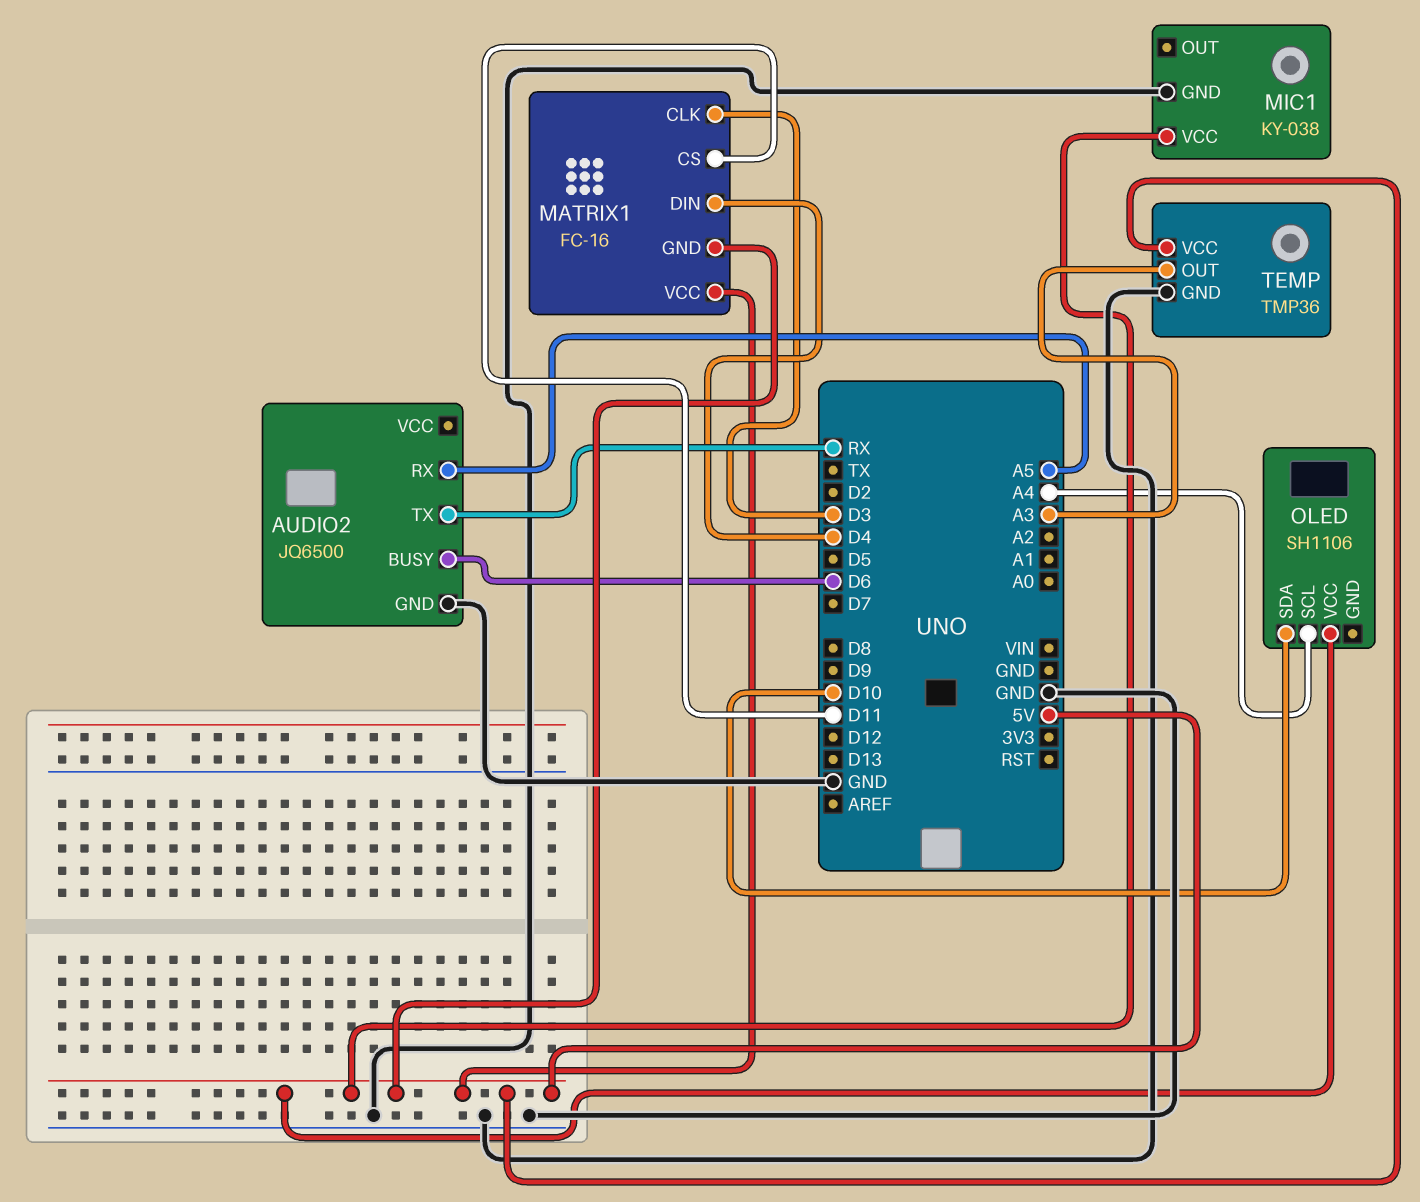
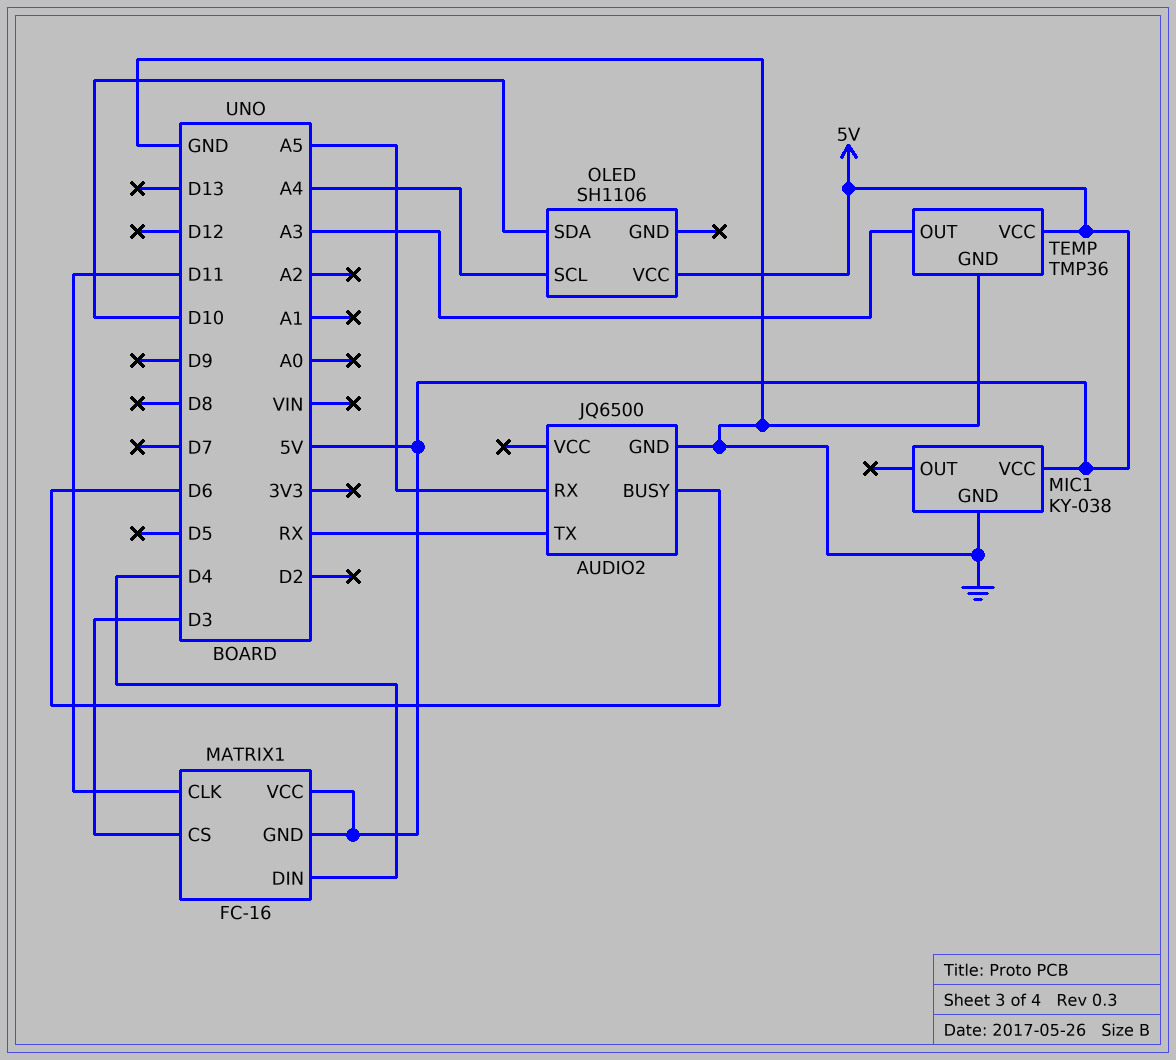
MATRIX1 pin CLK: D3 -> D11
MATRIX1 pin CS: D11 -> D3

